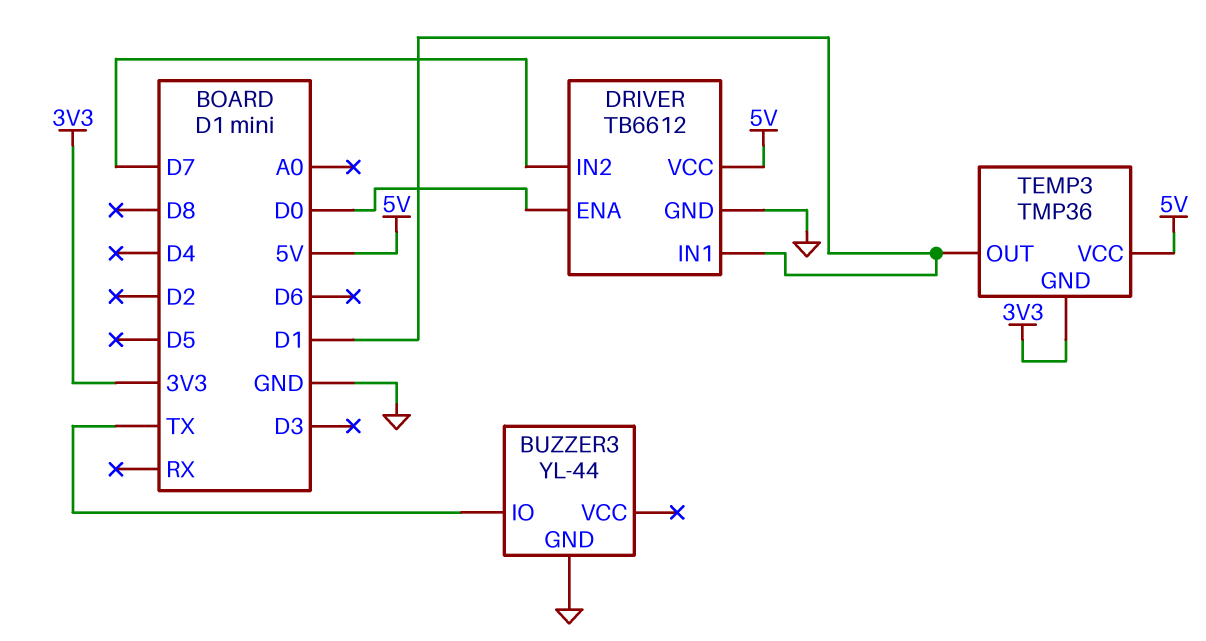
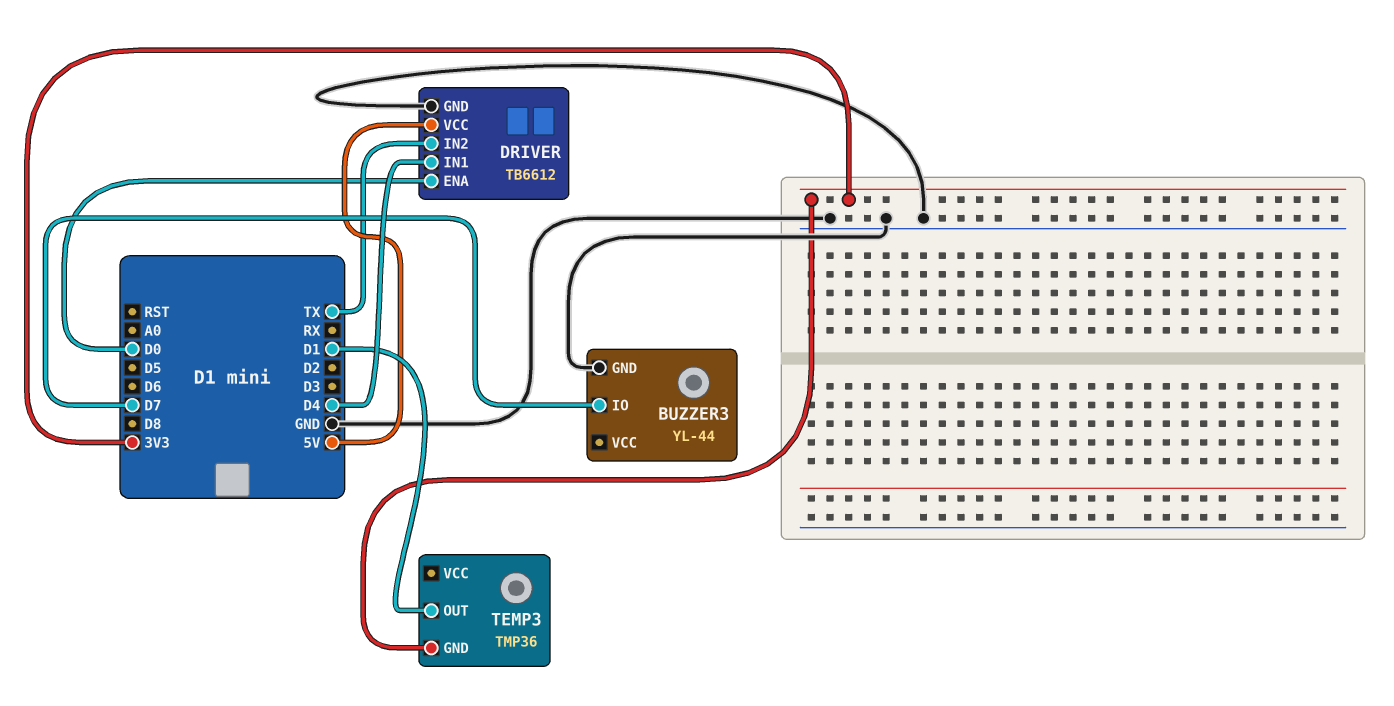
BUZZER3 pin IO: TX -> D7
DRIVER pin IN1: D1 -> D4
DRIVER pin IN2: D7 -> TX
TEMP3 pin VCC: 5V -> none

